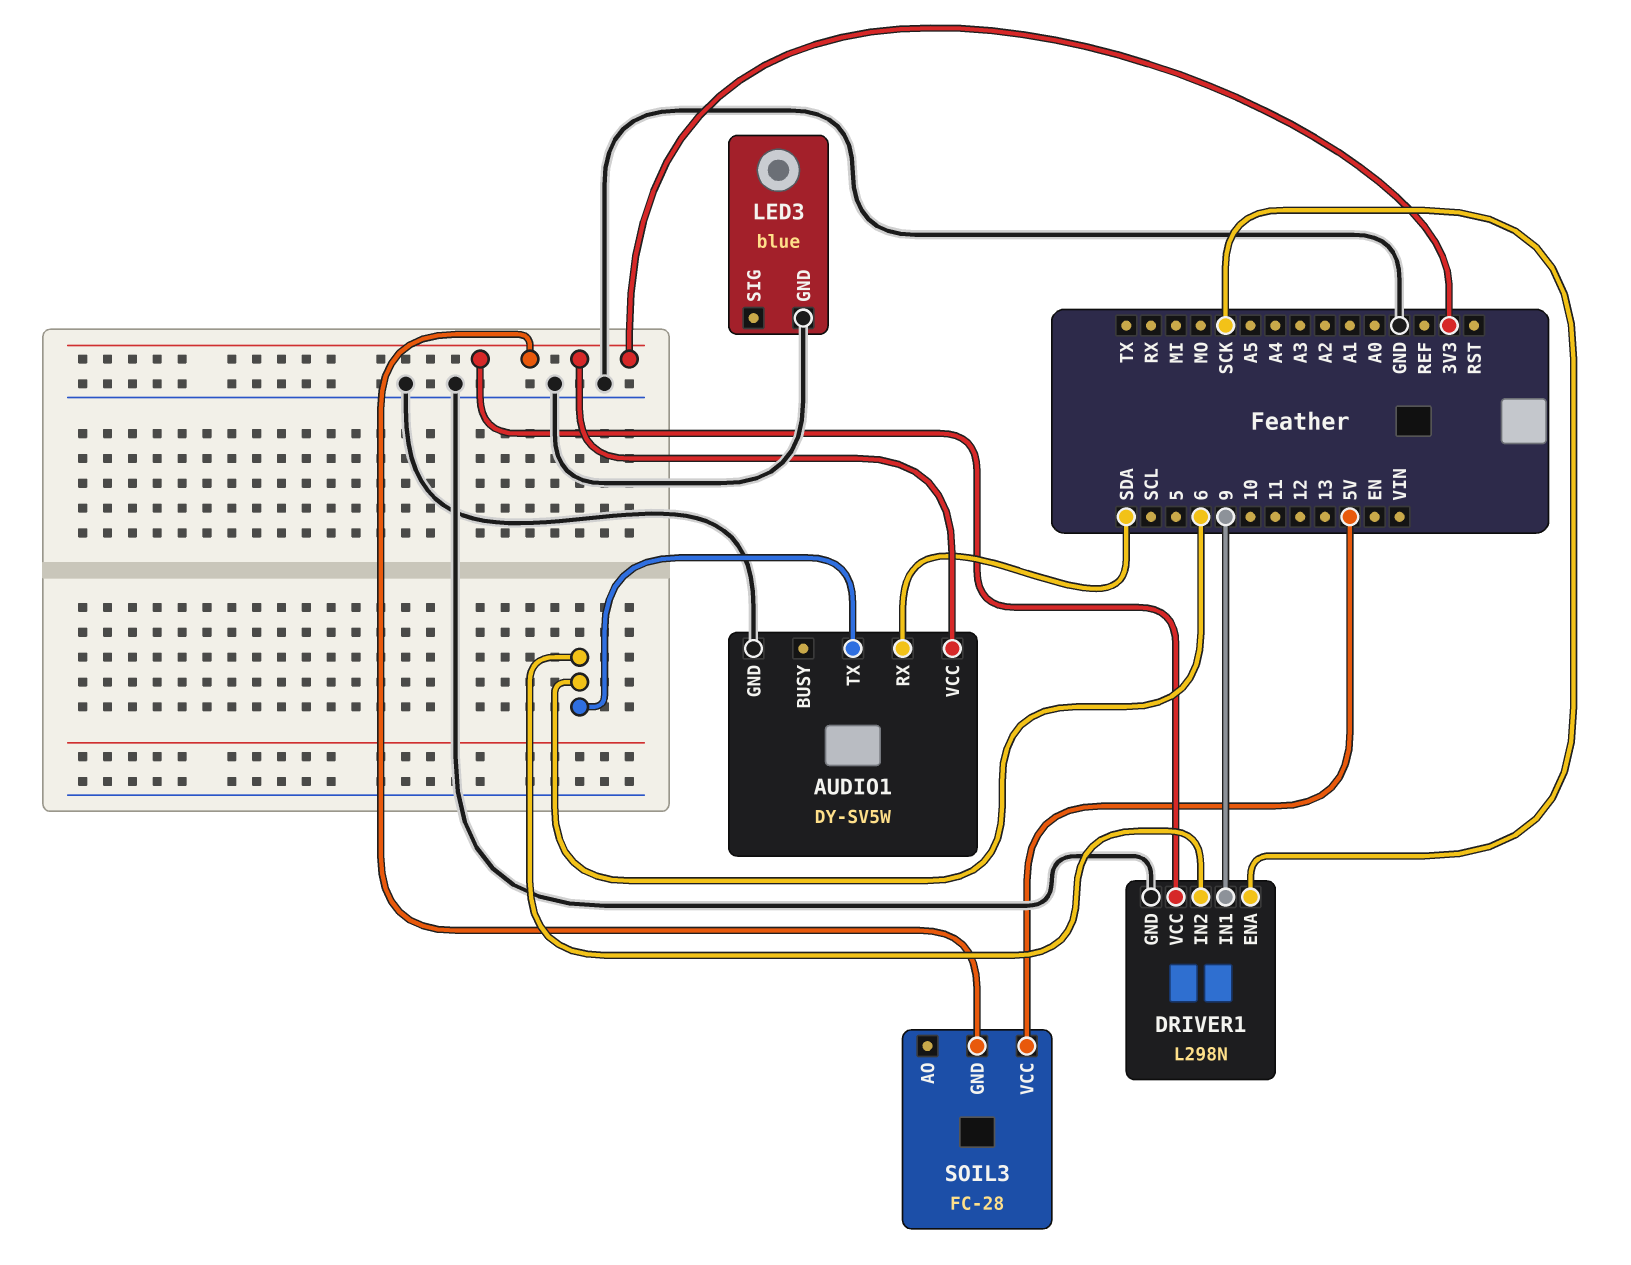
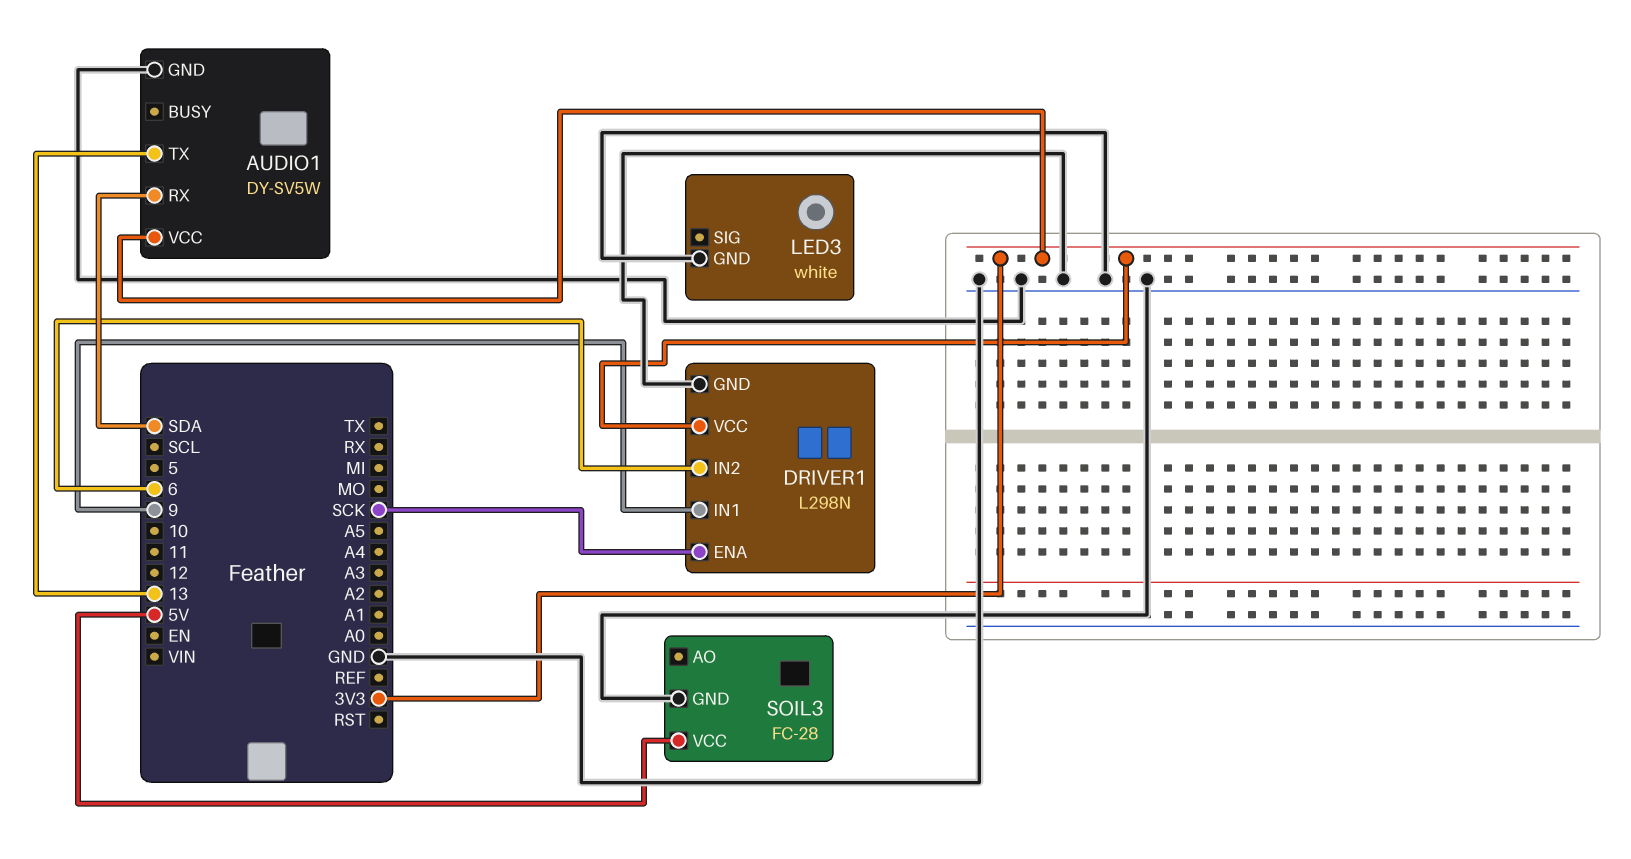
AUDIO1 pin TX: 6 -> 13
LED3: blue -> white
SOIL3 pin GND: 3V3 -> GND

